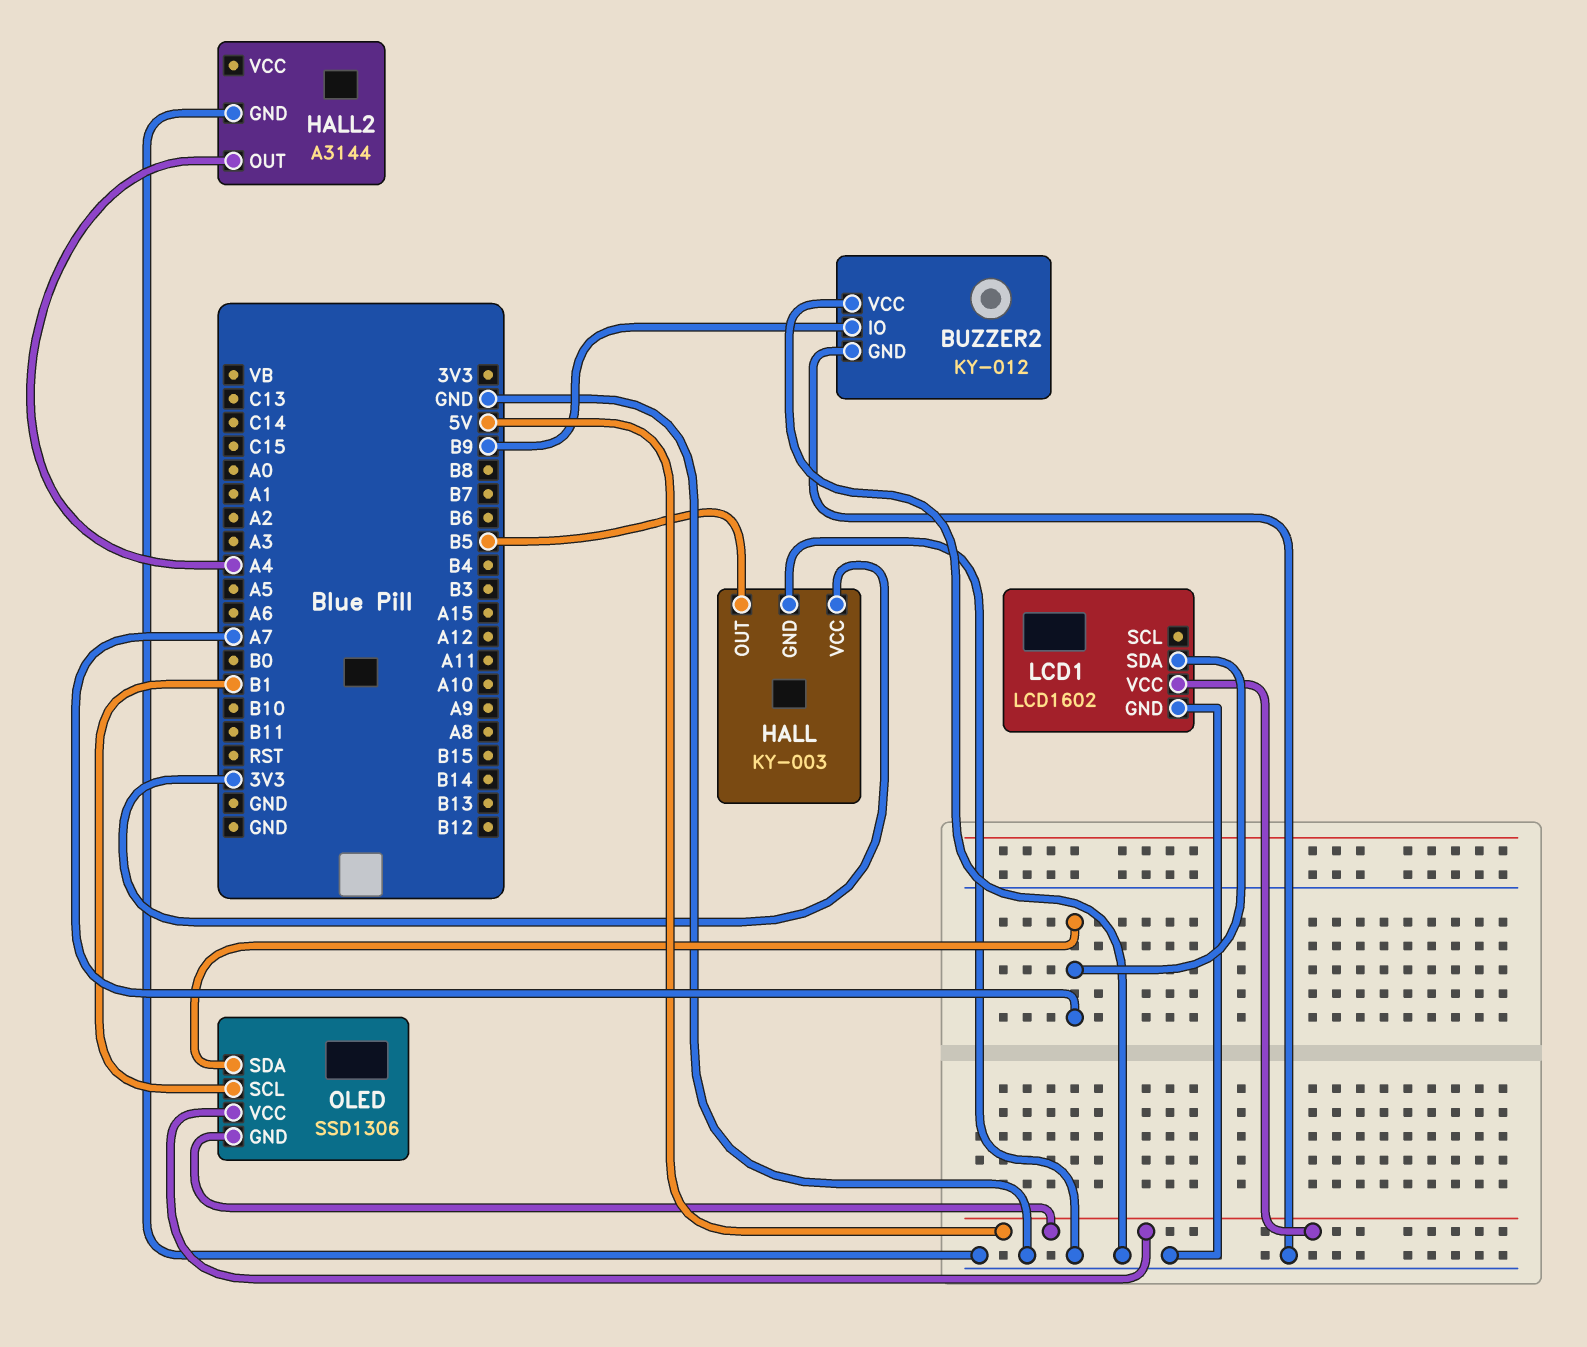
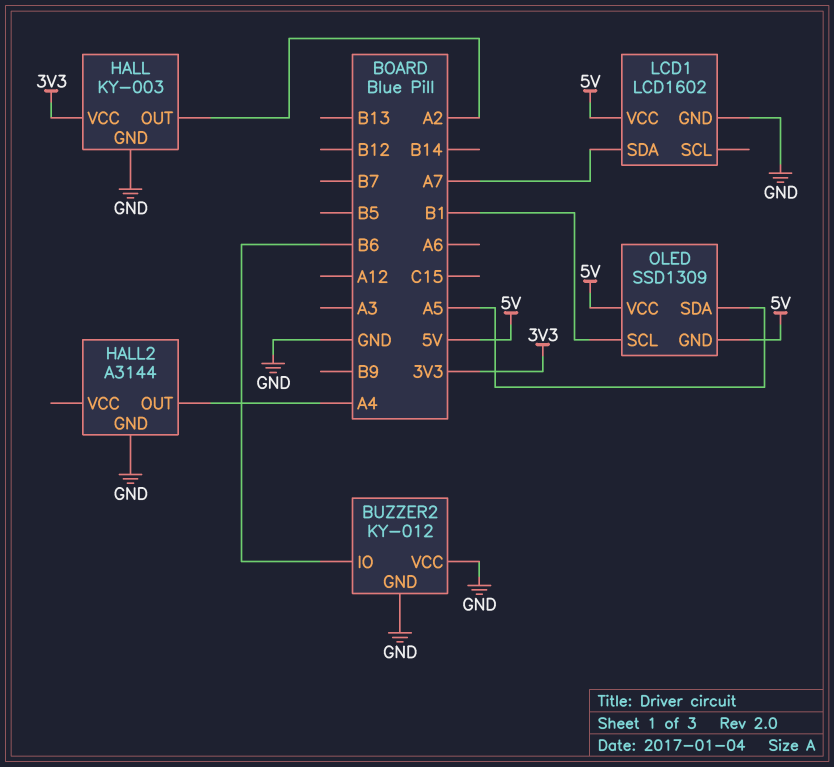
BUZZER2 pin IO: B9 -> B6
HALL pin OUT: B5 -> A2
OLED: SSD1306 -> SSD1309
OLED pin SDA: A7 -> A5

